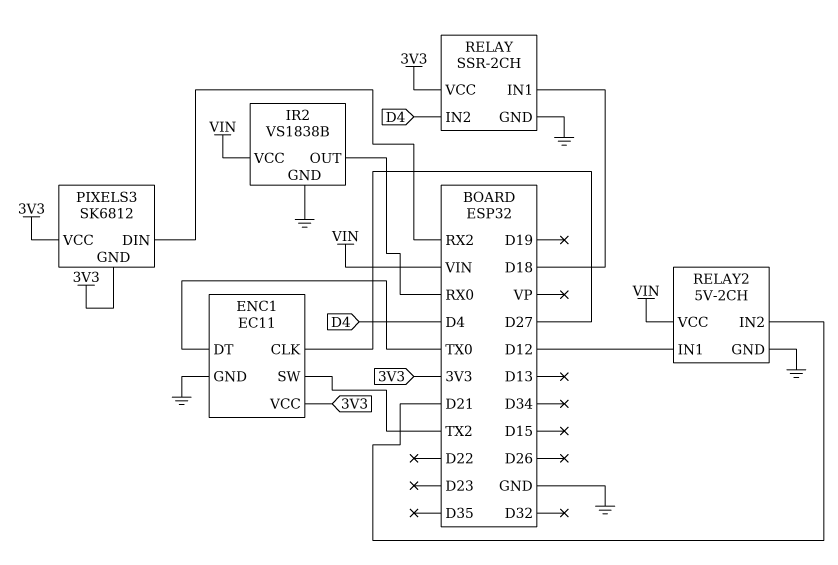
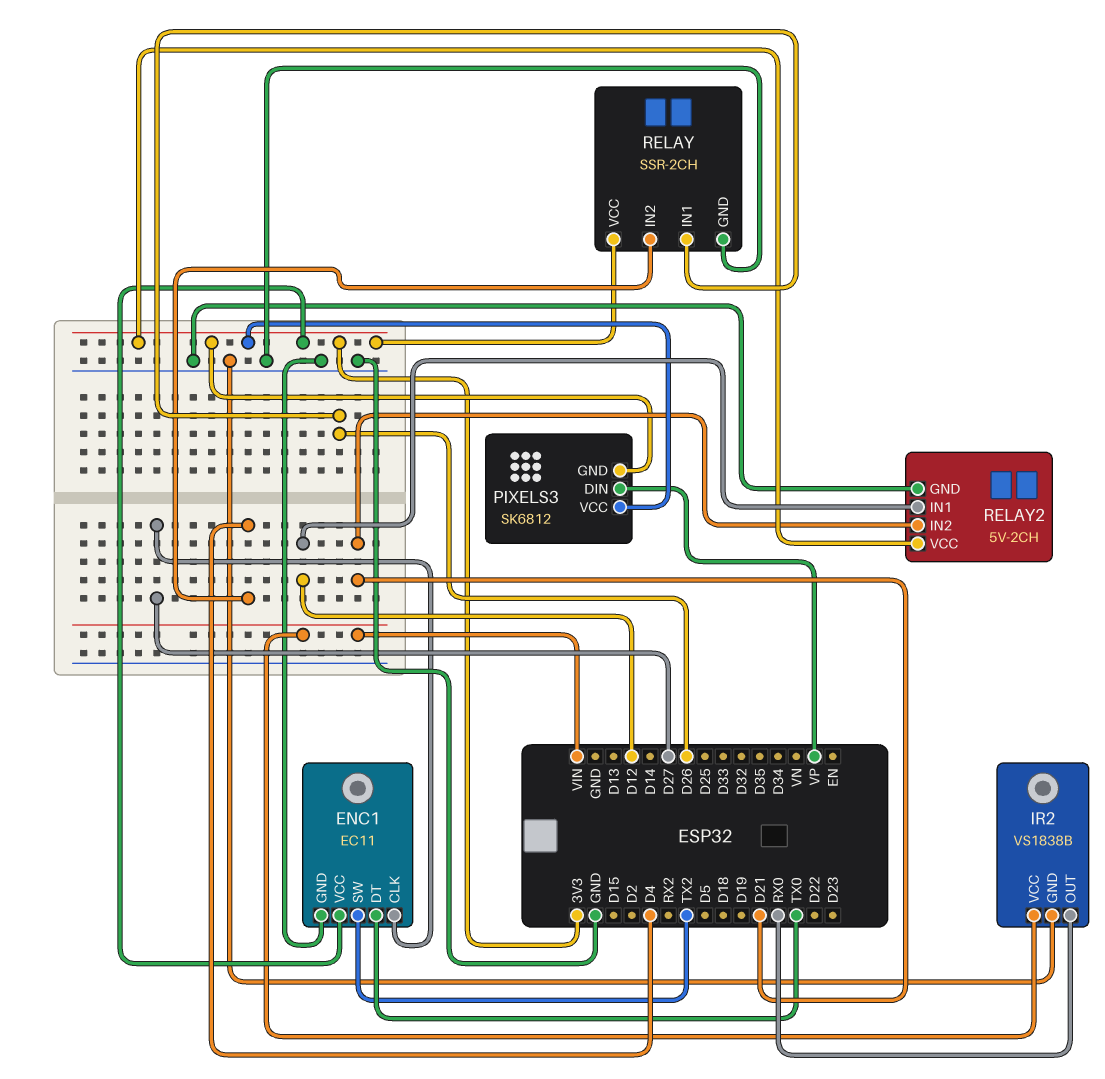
PIXELS3 pin DIN: RX2 -> VP
RELAY pin IN1: D18 -> D26
RELAY2 pin VCC: VIN -> 3V3

